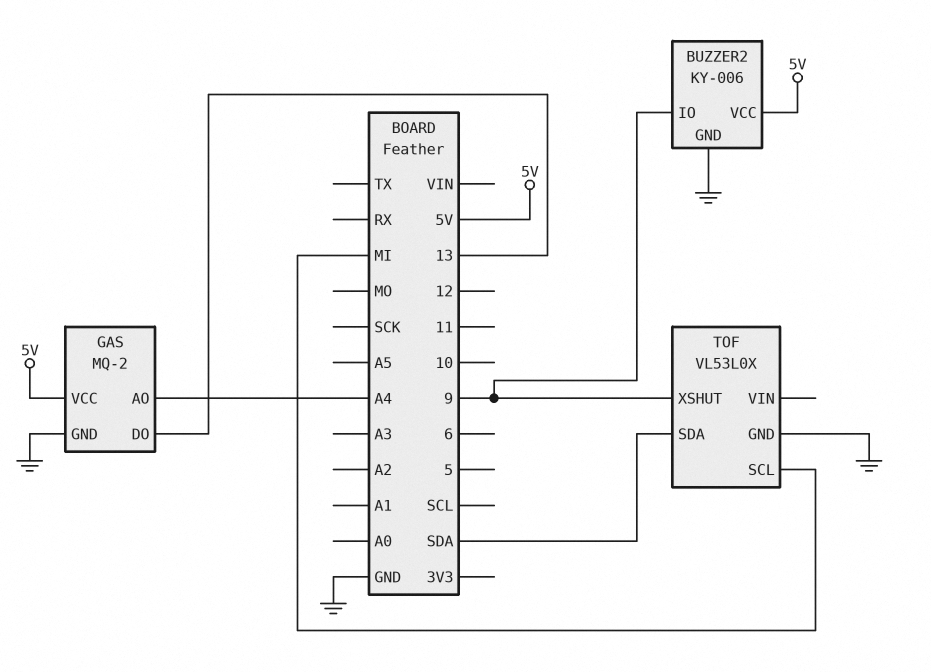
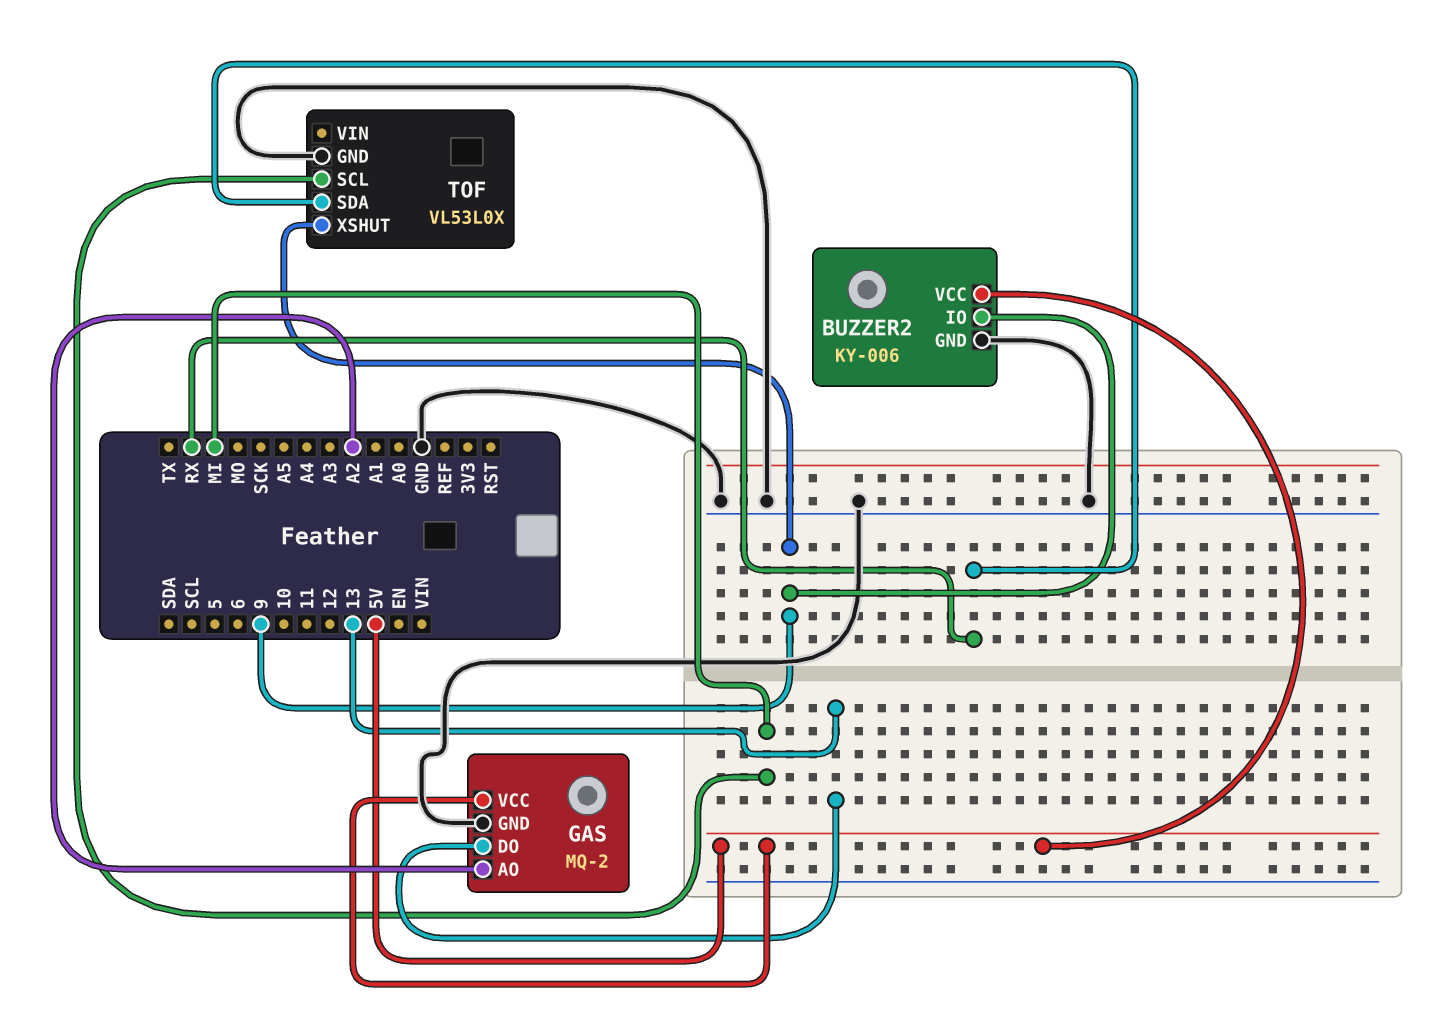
GAS pin AO: A4 -> A2
TOF pin SDA: SDA -> RX

